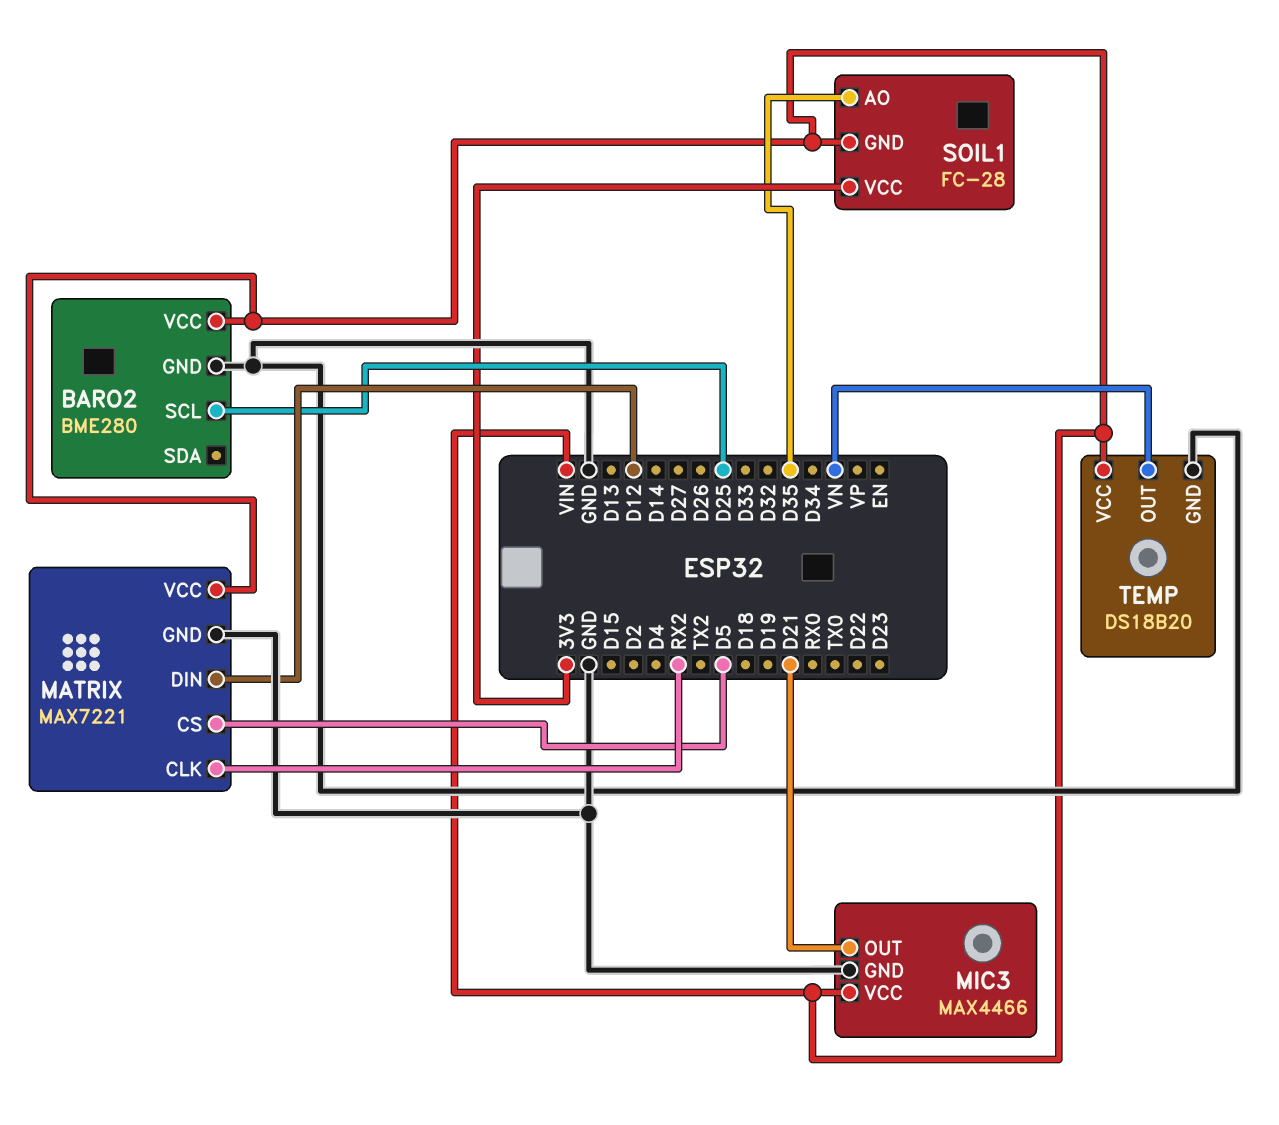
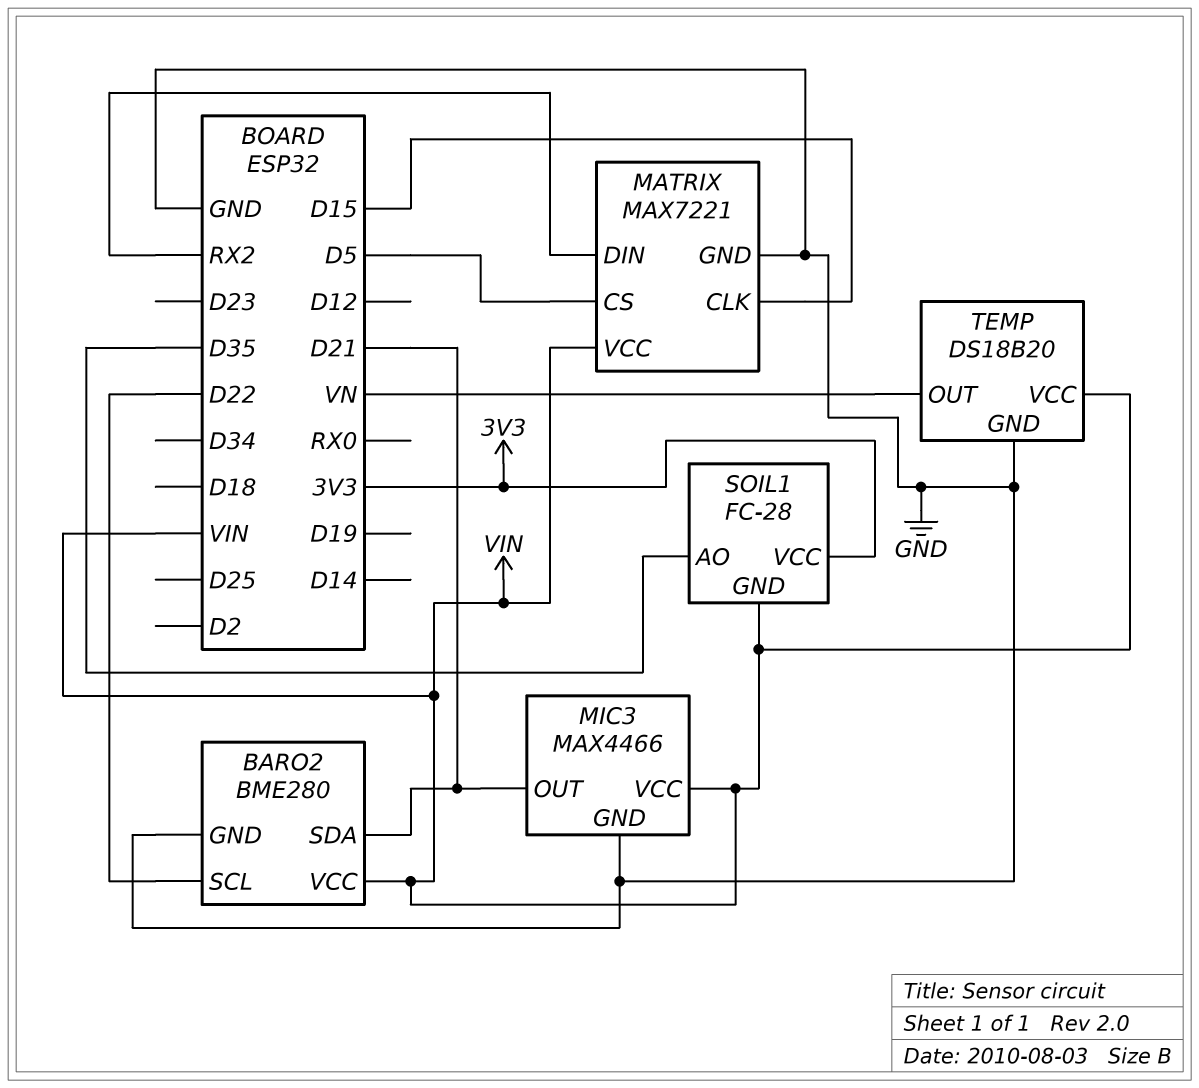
BARO2 pin SCL: D25 -> D22
BARO2 pin SDA: none -> D21
MATRIX pin CLK: RX2 -> D15
MATRIX pin DIN: D12 -> RX2

